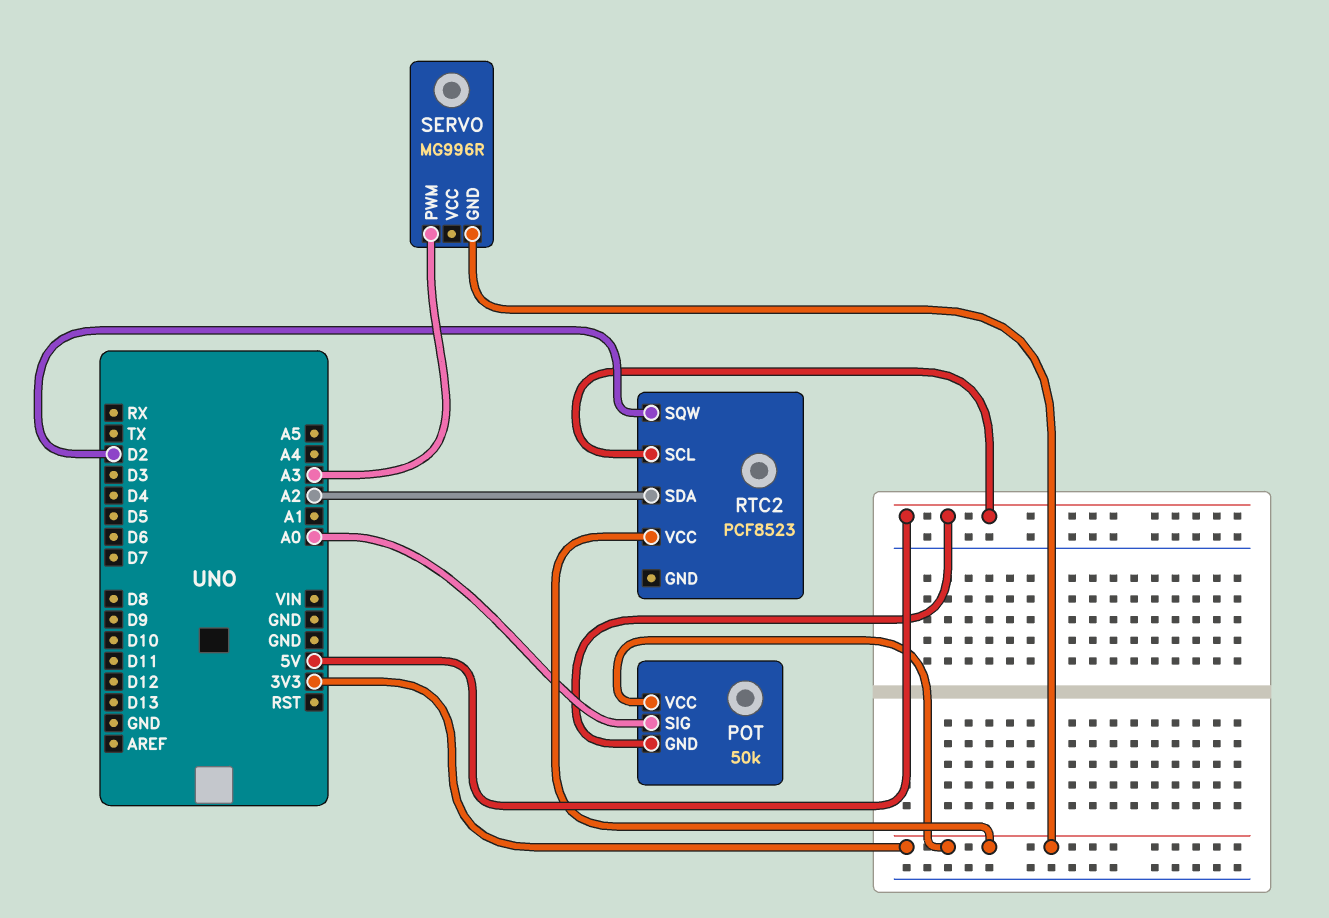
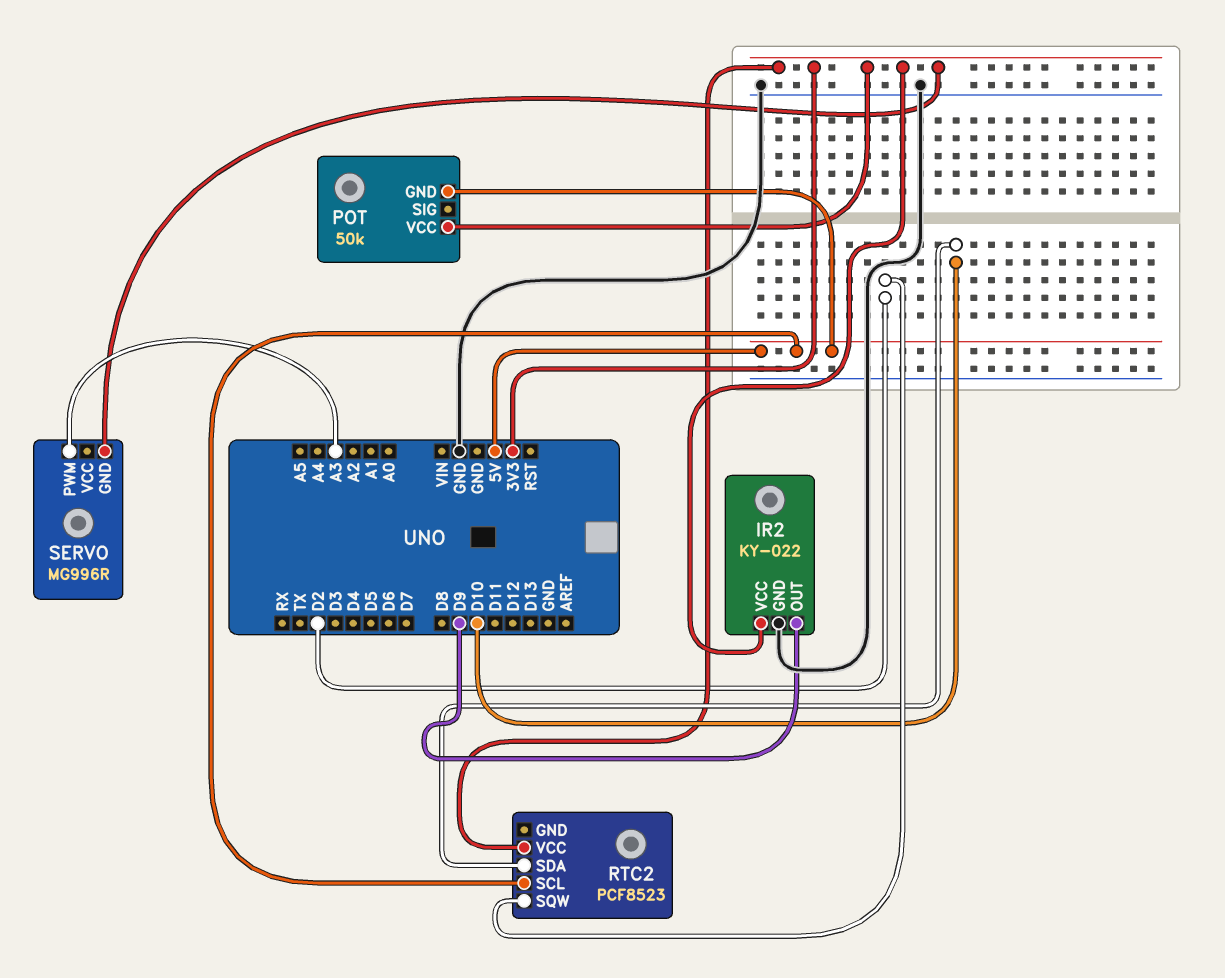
IR2: none -> KY-022
IR2 pin GND: none -> GND
IR2 pin OUT: none -> D9
IR2 pin VCC: none -> 3V3
POT pin SIG: A0 -> none
RTC2 pin SDA: A2 -> D10

